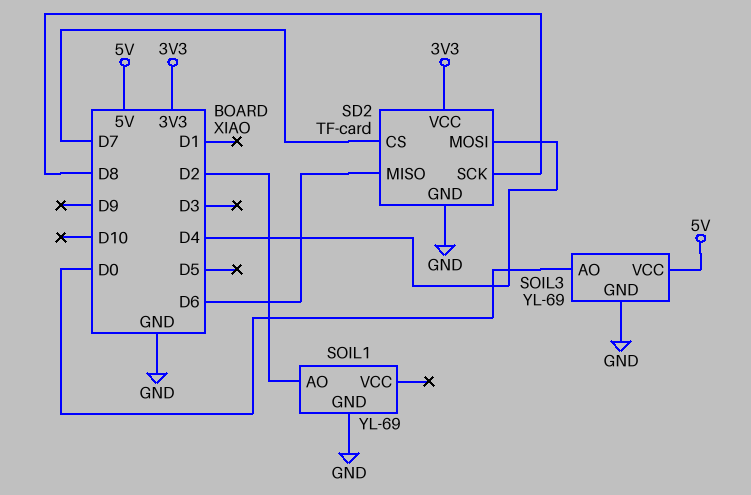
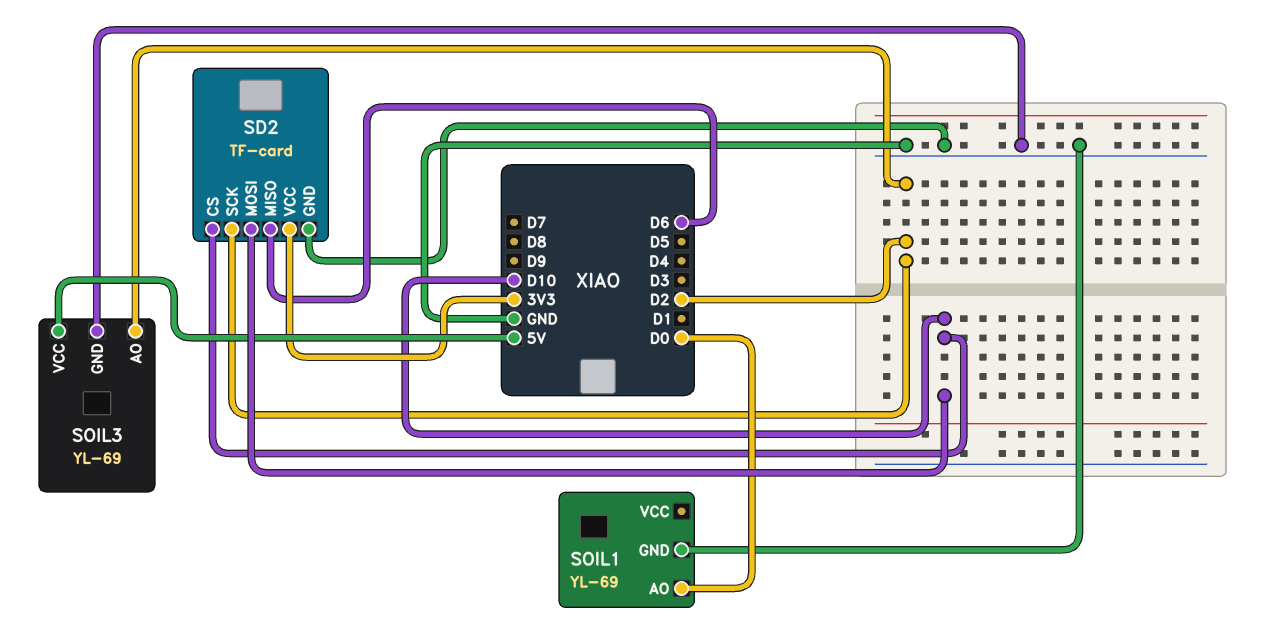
SD2 pin CS: D7 -> D10
SD2 pin MOSI: D4 -> D10
SD2 pin SCK: D8 -> D2
SOIL1 pin AO: D2 -> D0
SOIL3 pin AO: D0 -> D2

